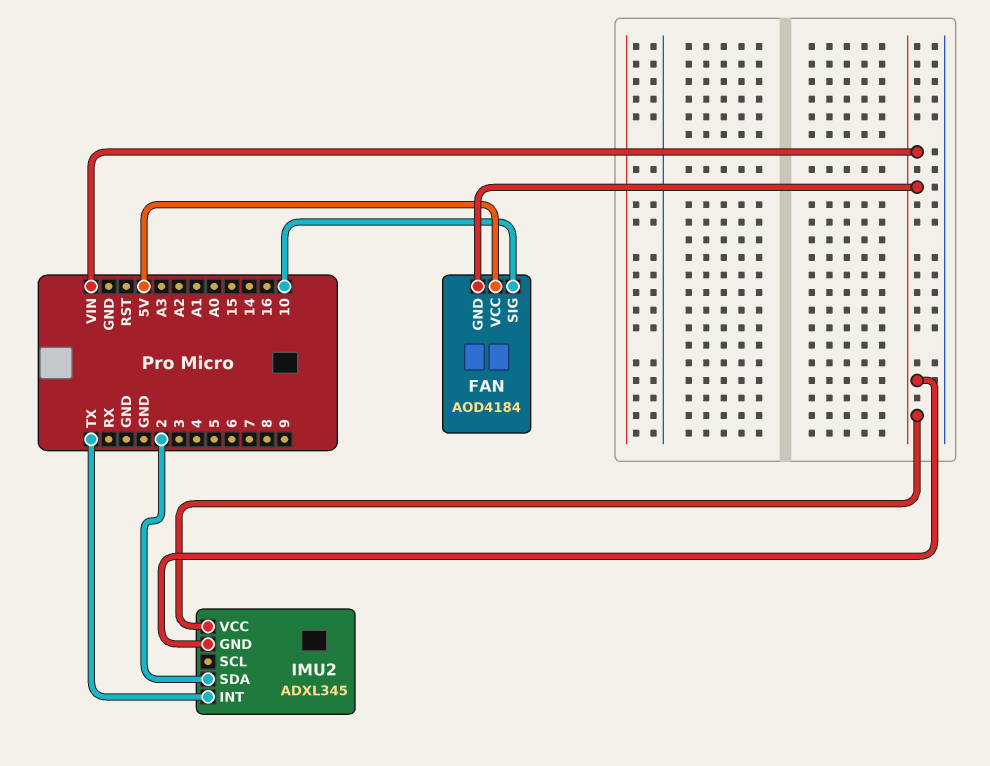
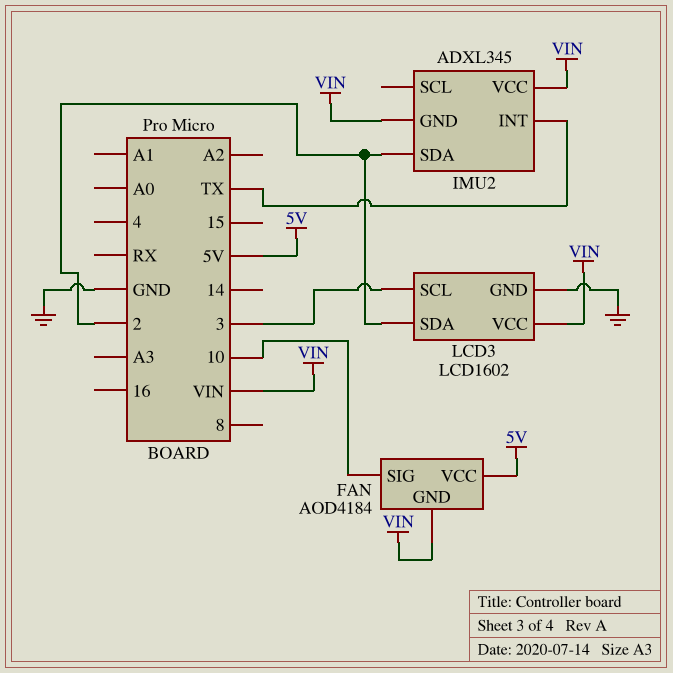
LCD3: none -> LCD1602
LCD3 pin GND: none -> GND
LCD3 pin SCL: none -> 3
LCD3 pin SDA: none -> 2
LCD3 pin VCC: none -> VIN

